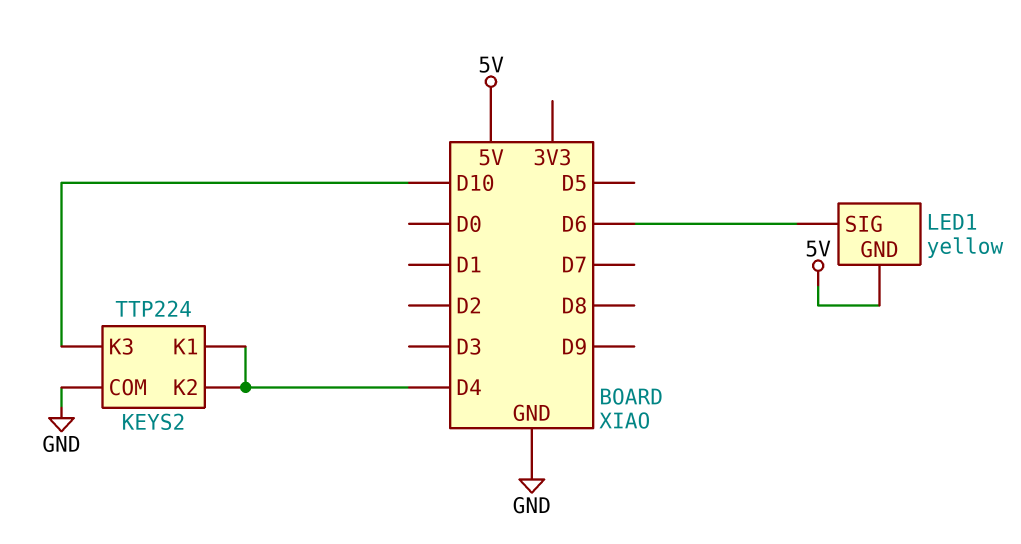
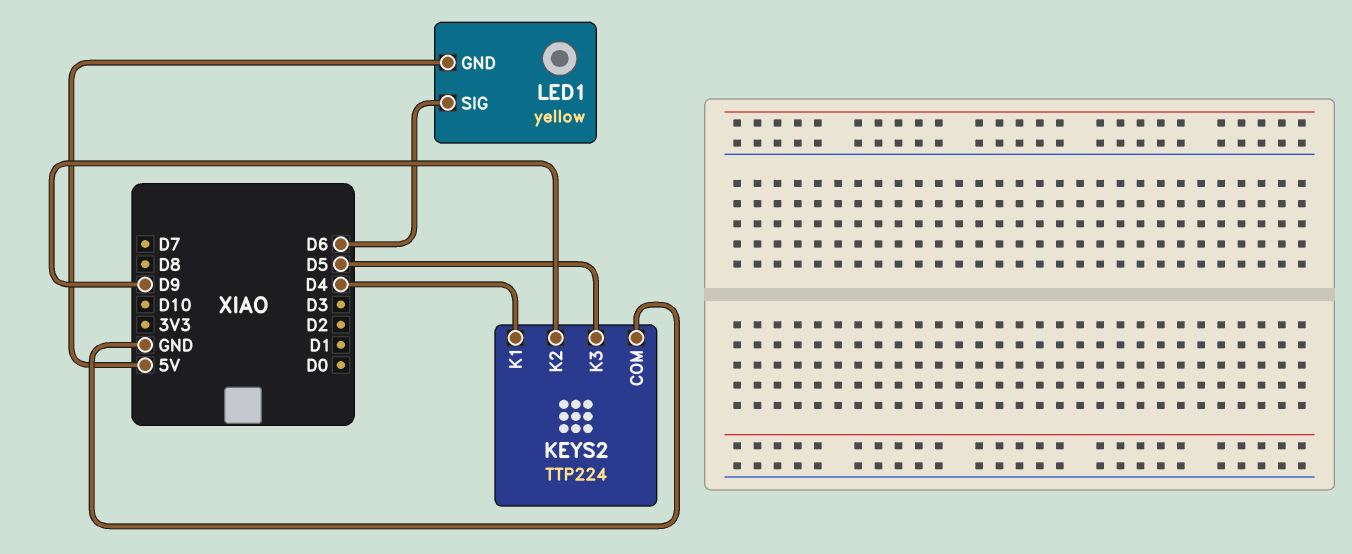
KEYS2 pin K2: D4 -> D9
KEYS2 pin K3: D10 -> D5

